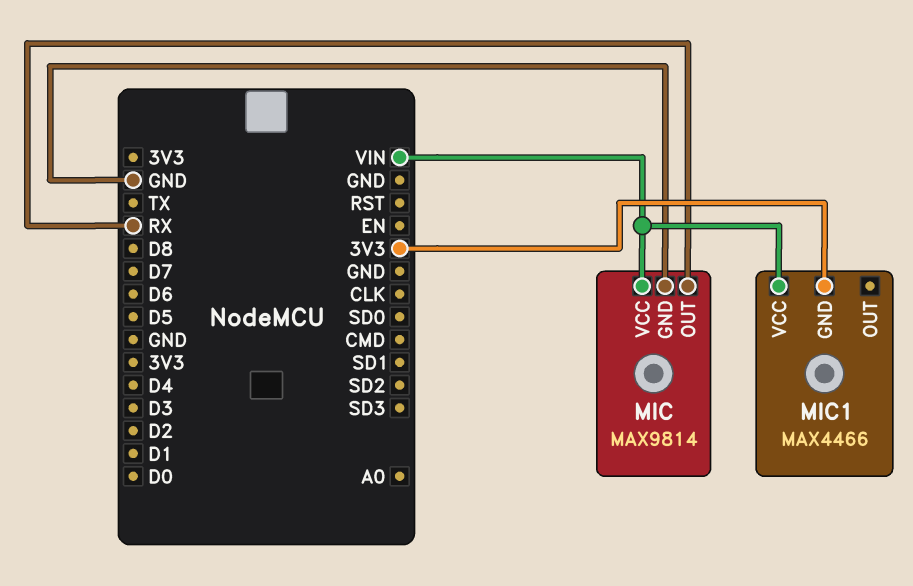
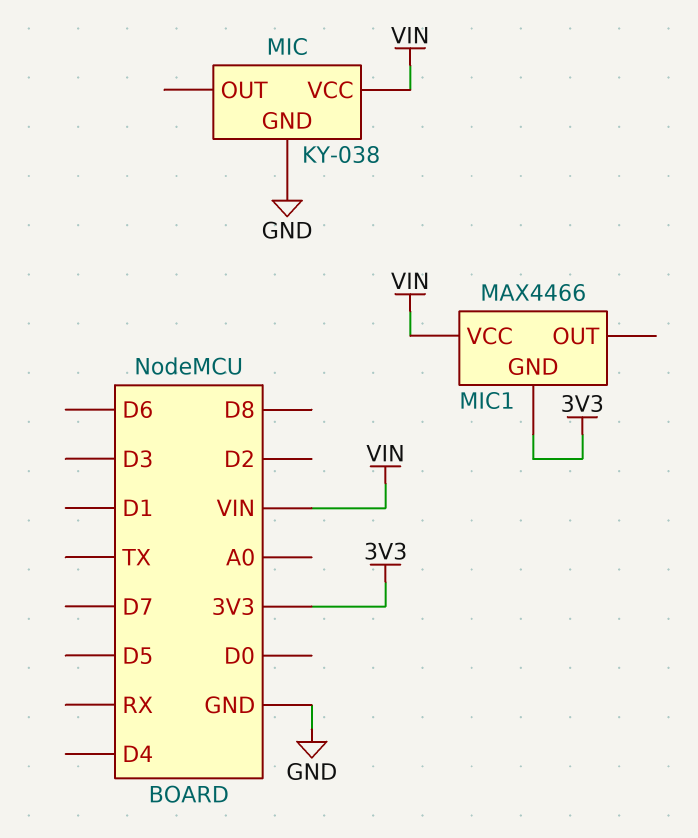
MIC: MAX9814 -> KY-038
MIC pin OUT: RX -> none

